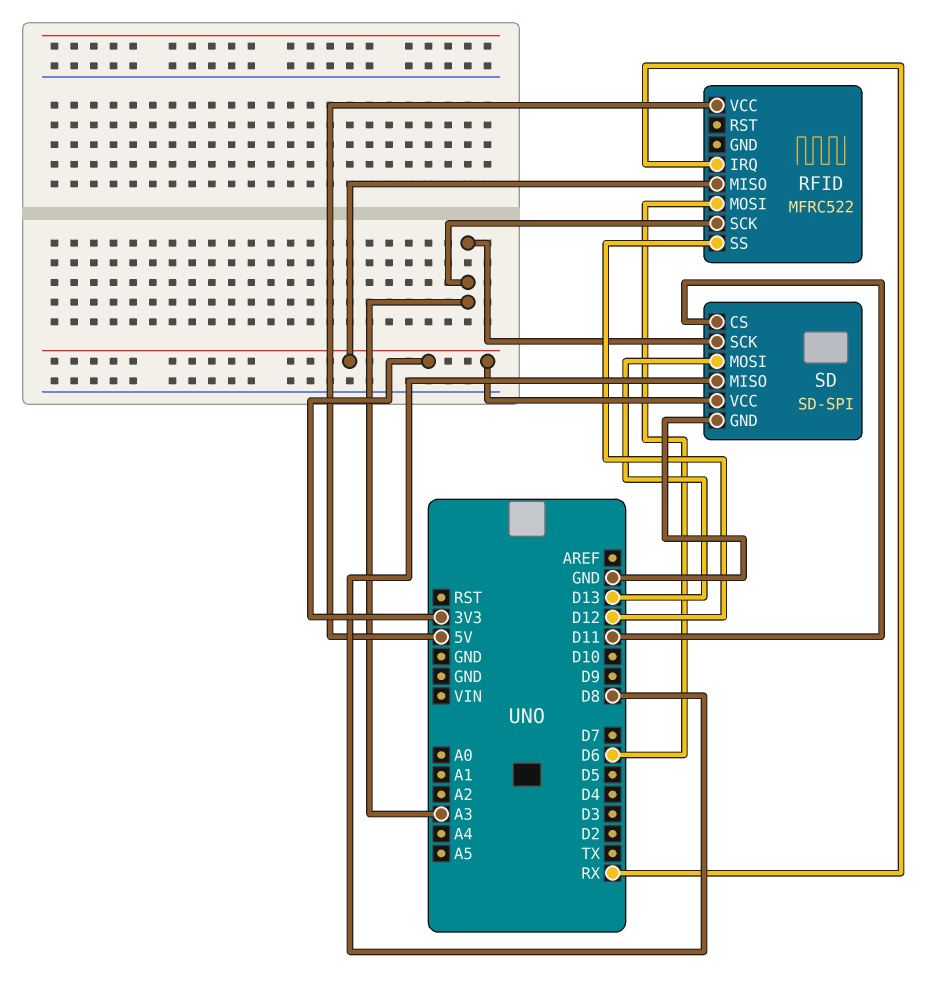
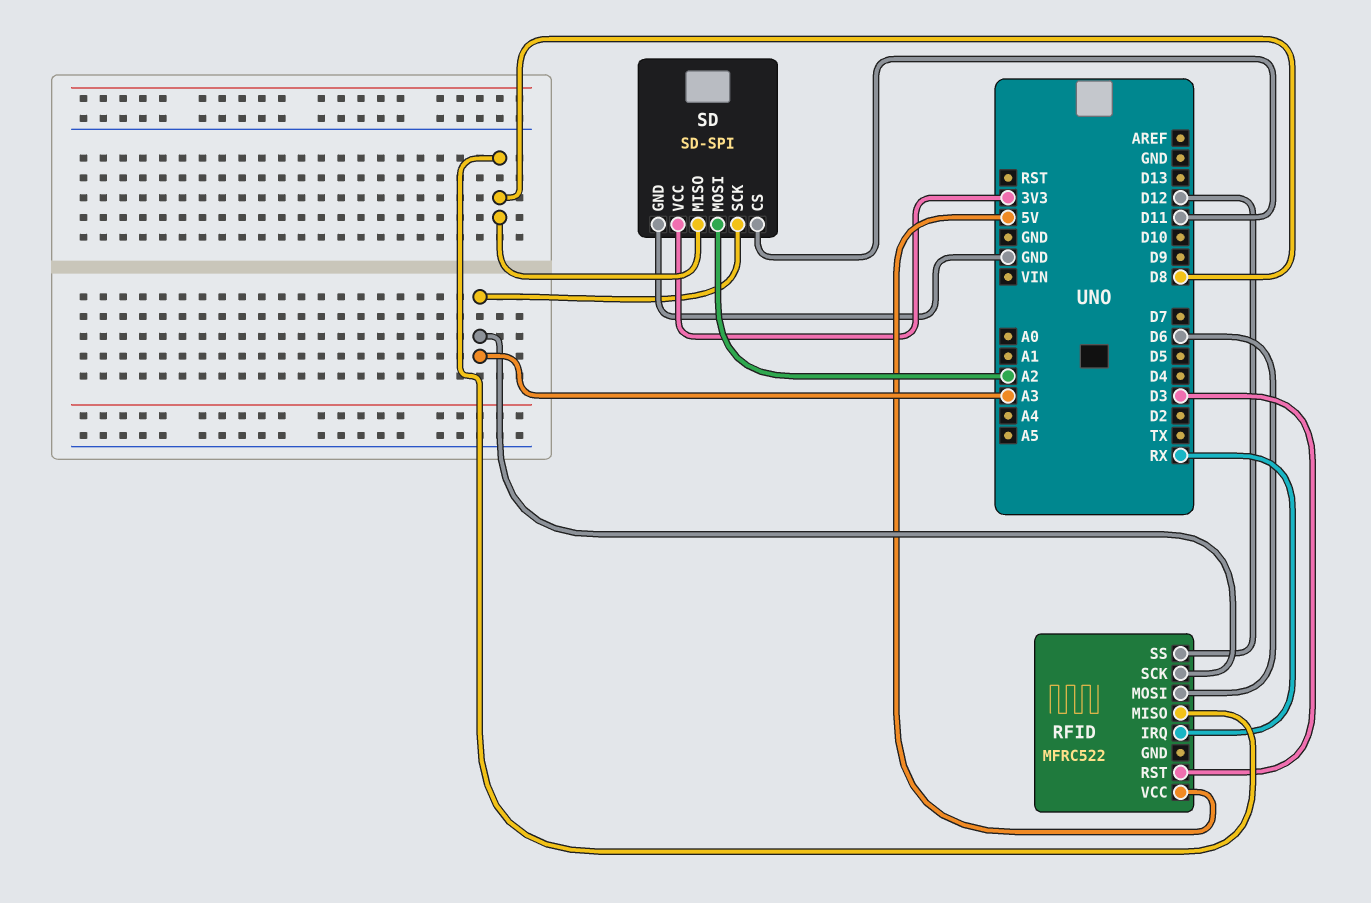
RFID pin MISO: 3V3 -> D8
RFID pin RST: none -> D3
SD pin MOSI: D13 -> A2

